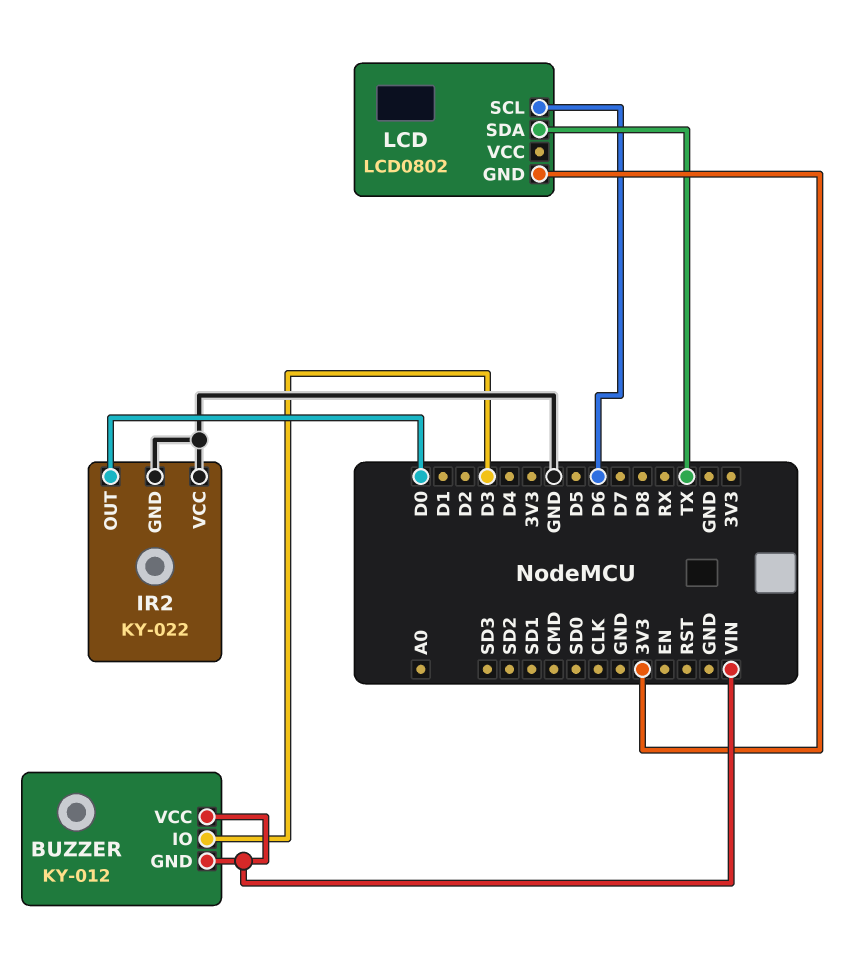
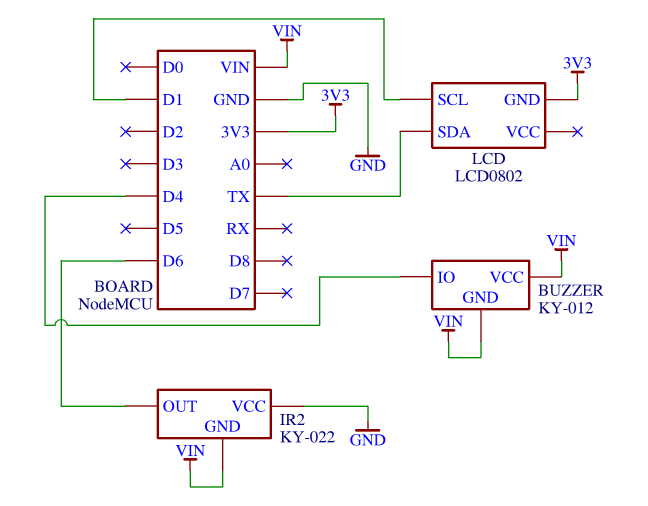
BUZZER pin IO: D3 -> D4
IR2 pin GND: GND -> VIN
IR2 pin OUT: D0 -> D6
LCD pin SCL: D6 -> D1

